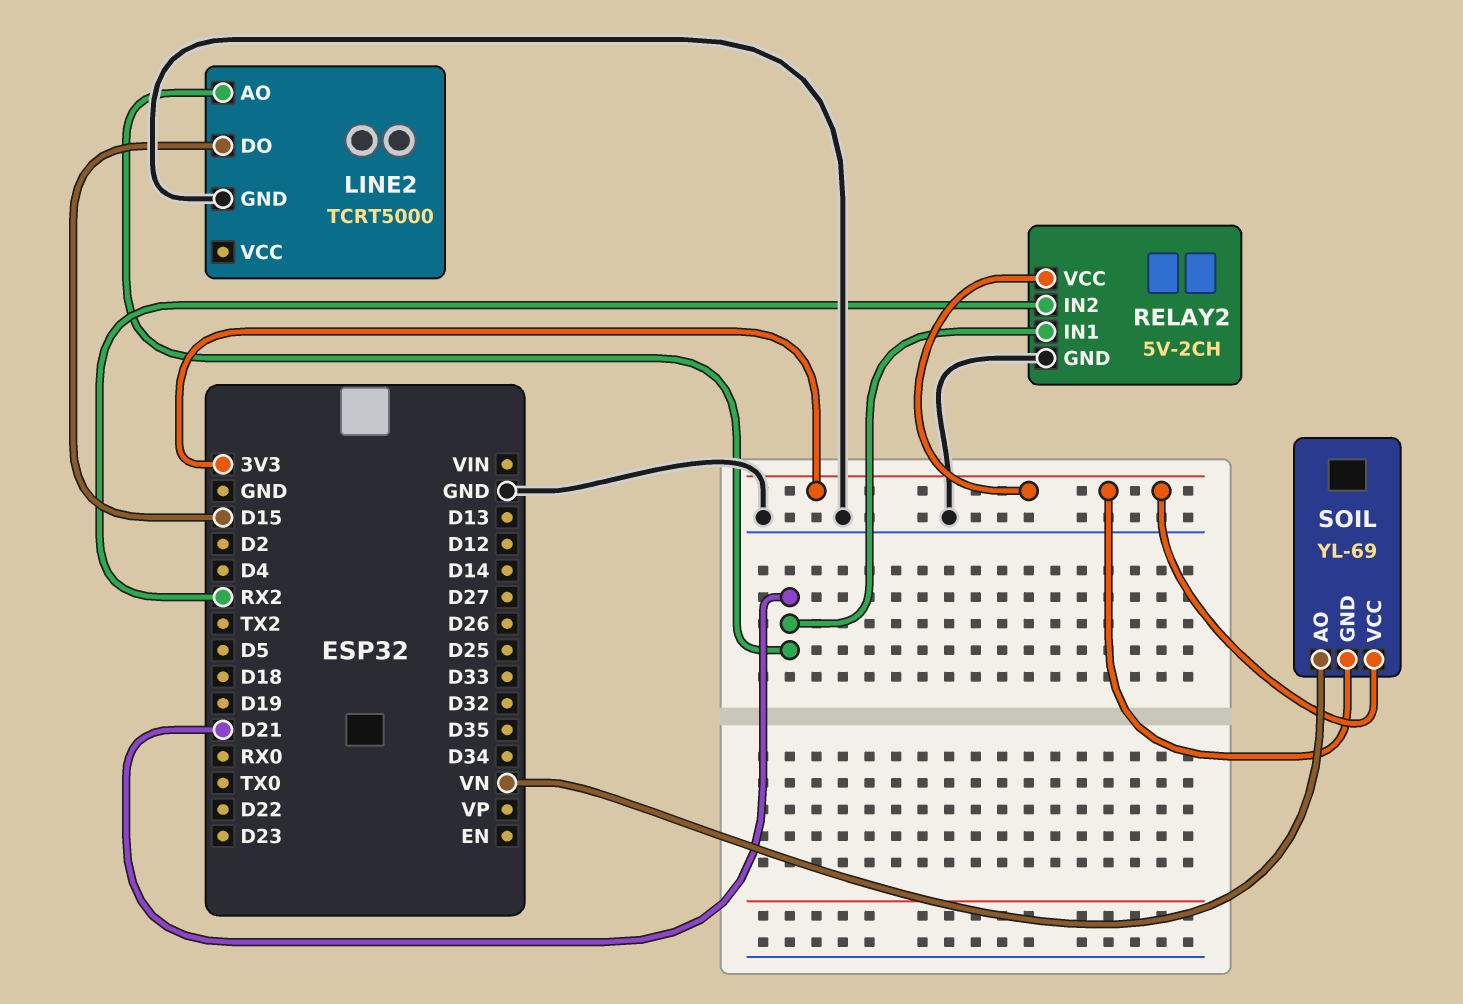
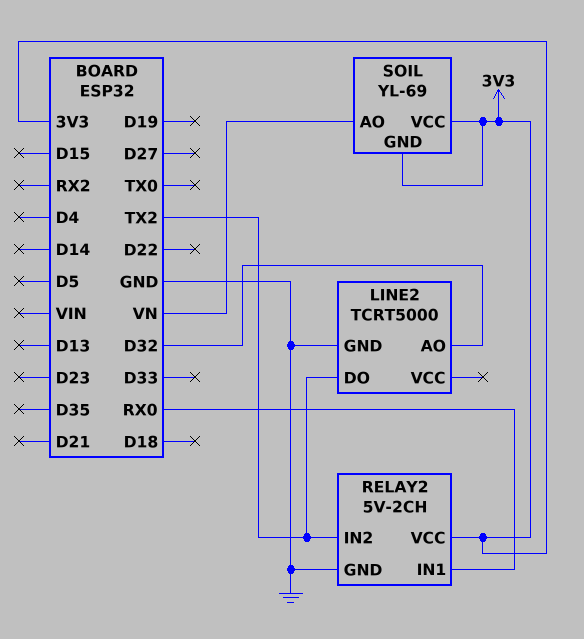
LINE2 pin AO: D21 -> D32
LINE2 pin DO: D15 -> TX2
RELAY2 pin IN1: D21 -> RX0
RELAY2 pin IN2: RX2 -> TX2

